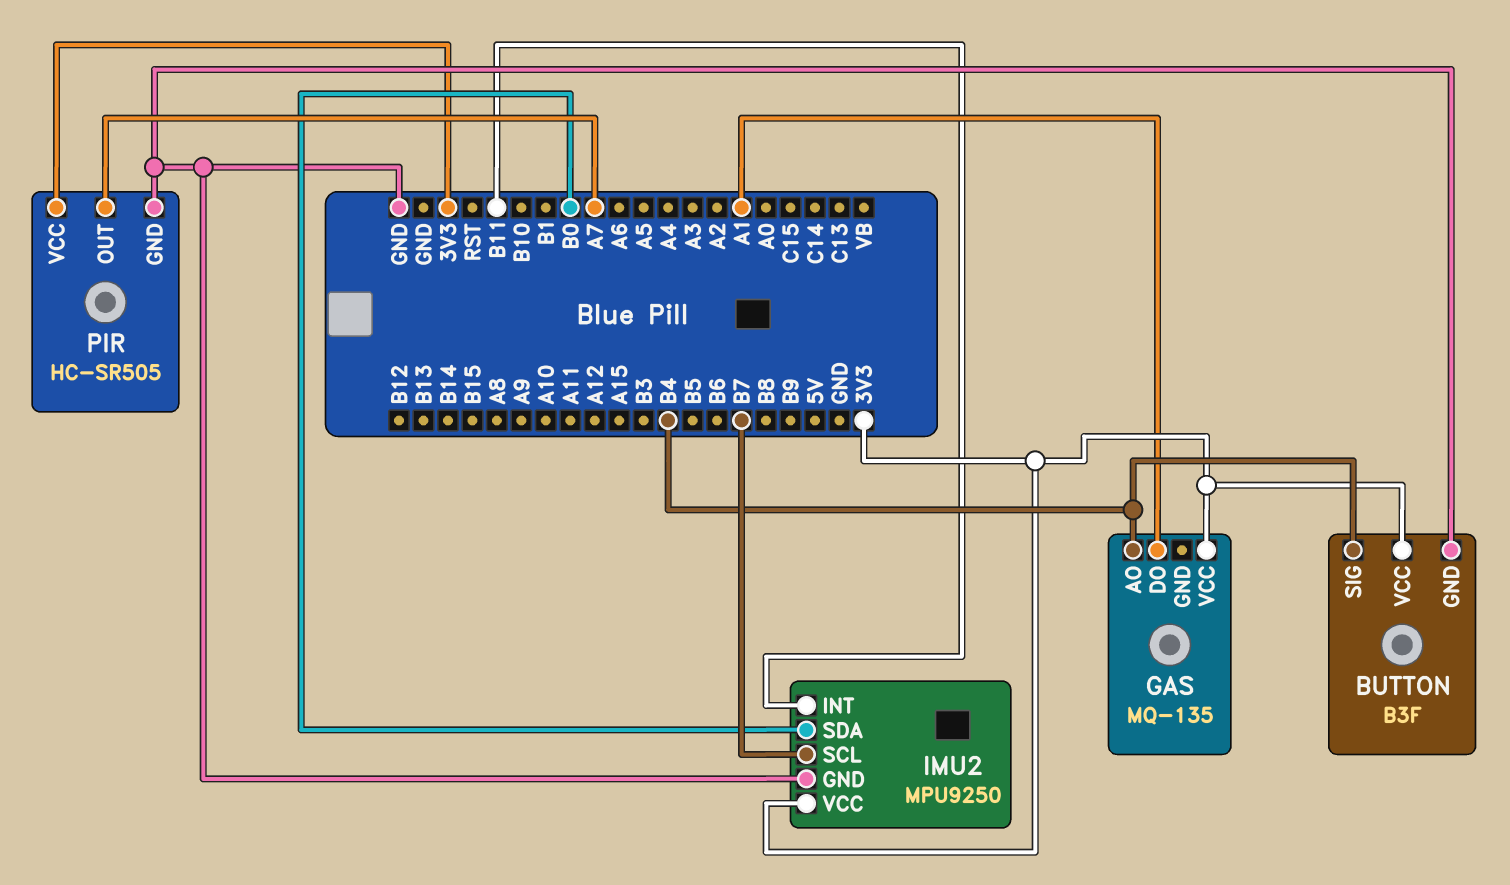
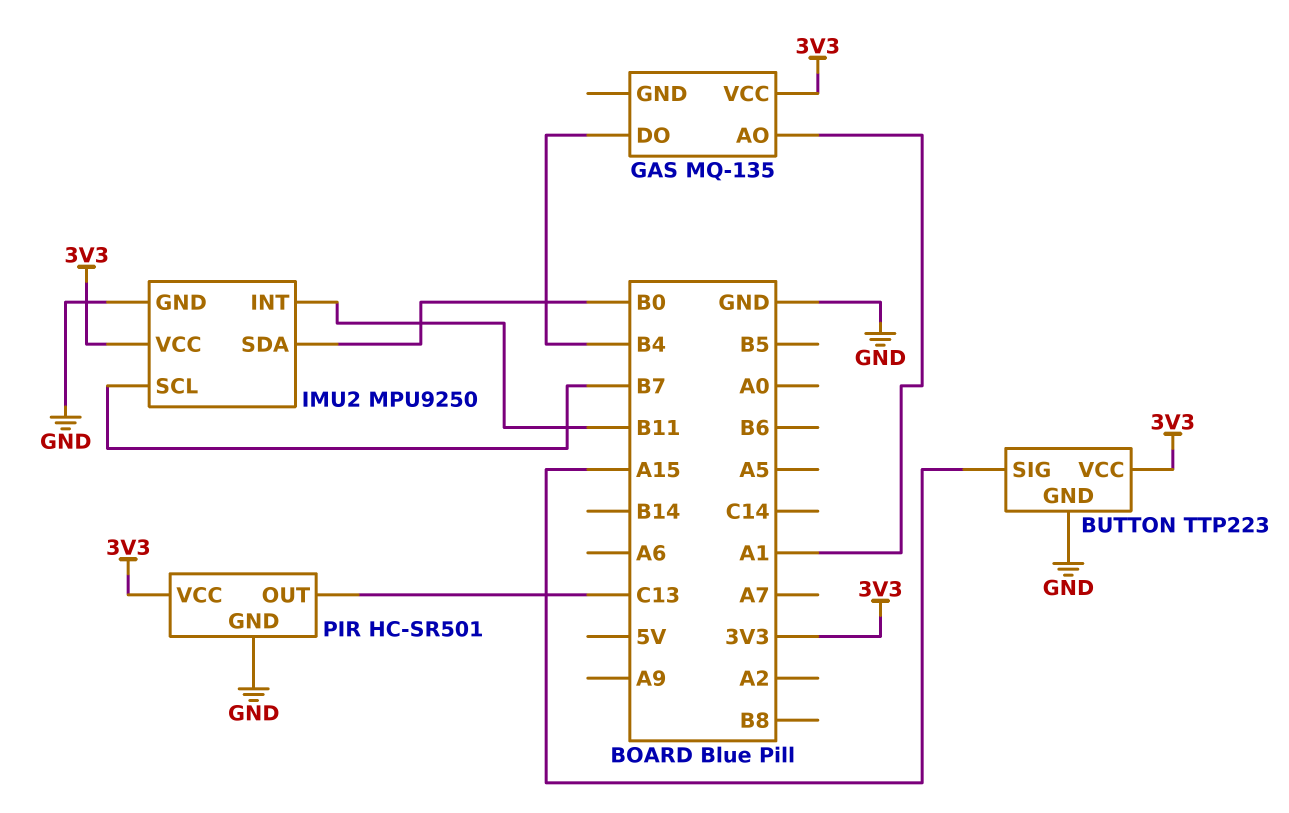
BUTTON: B3F -> TTP223
BUTTON pin SIG: B4 -> A15
GAS pin AO: B4 -> A1
GAS pin DO: A1 -> B4
PIR: HC-SR505 -> HC-SR501
PIR pin OUT: A7 -> C13

